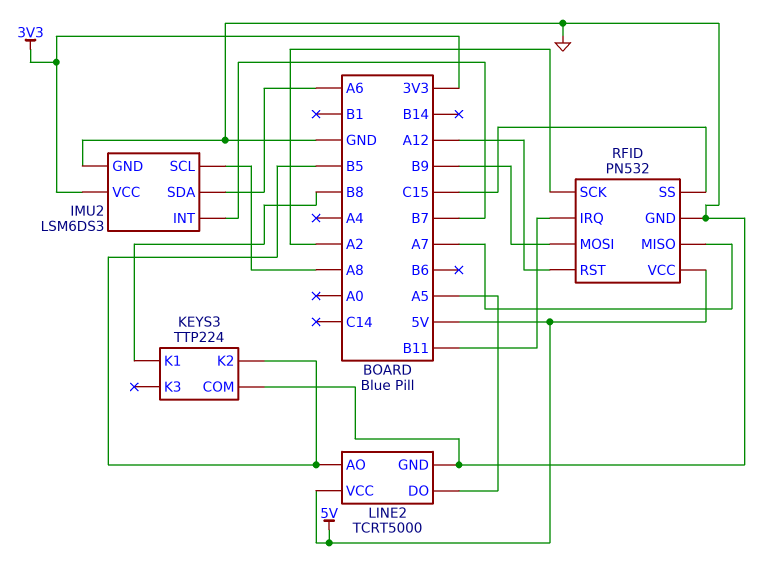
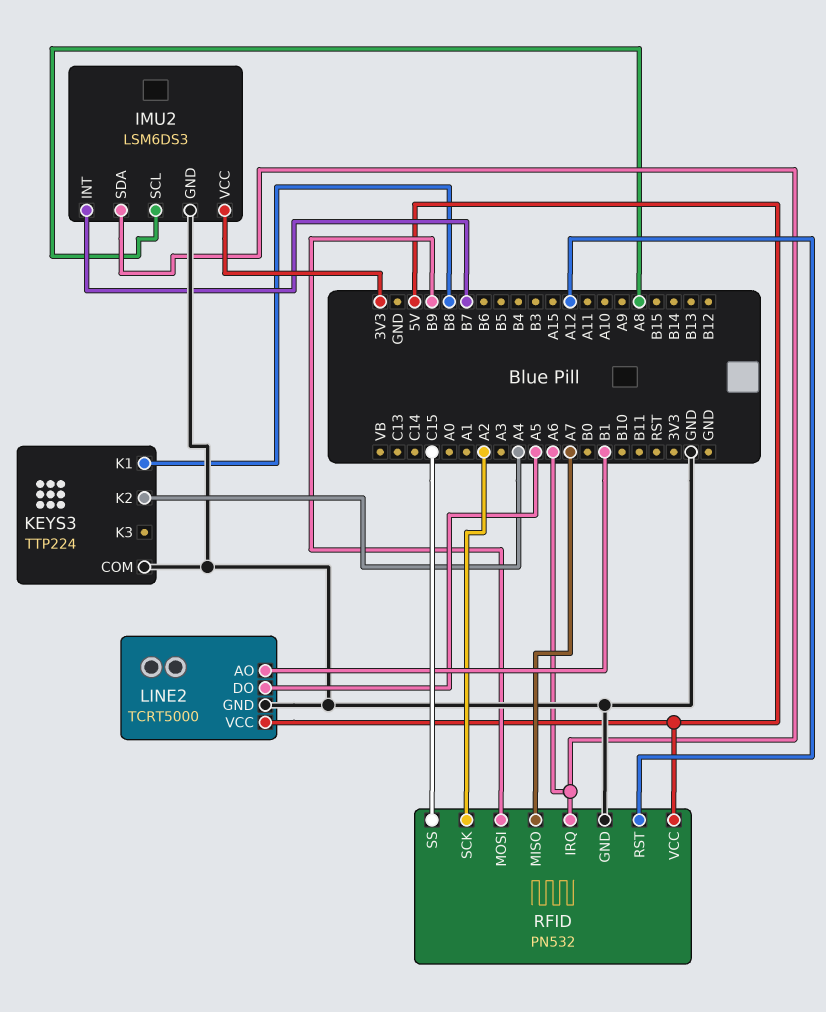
KEYS3 pin K2: B5 -> A4
LINE2 pin AO: B5 -> B1
RFID pin IRQ: B11 -> A6

